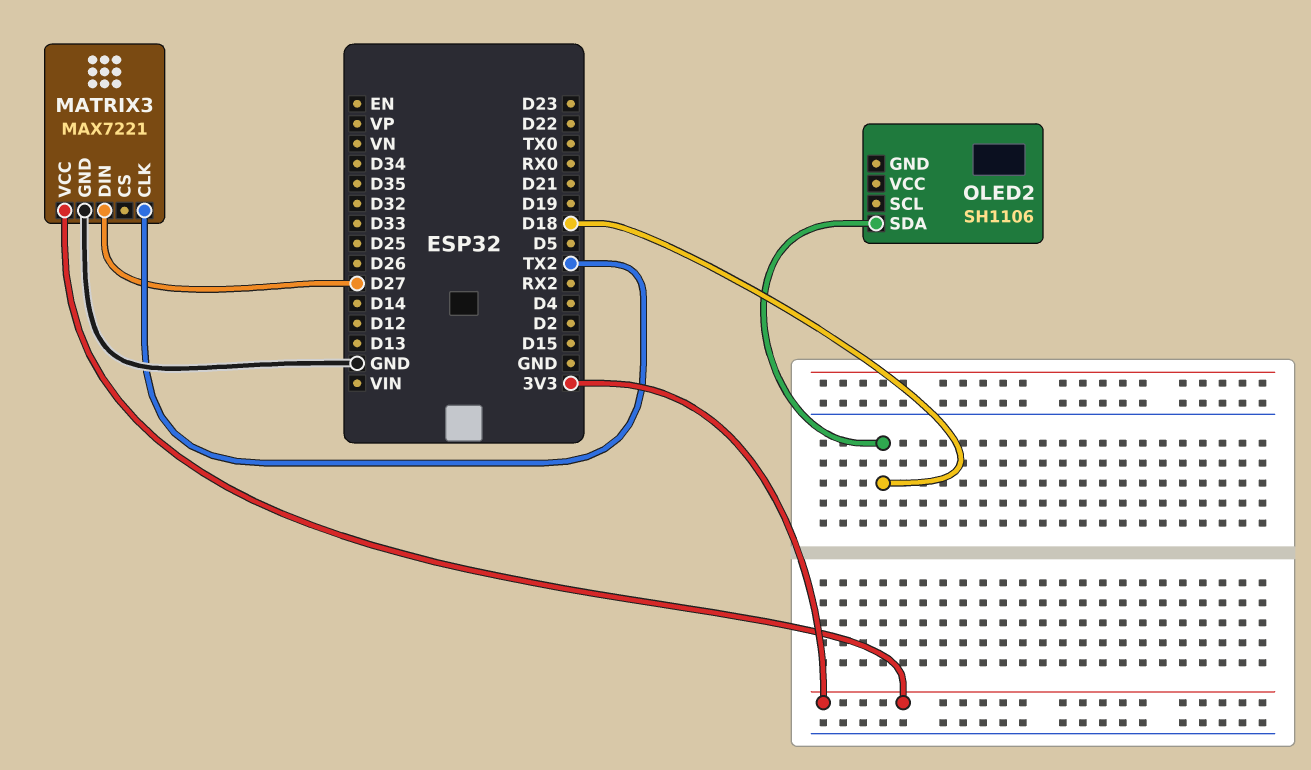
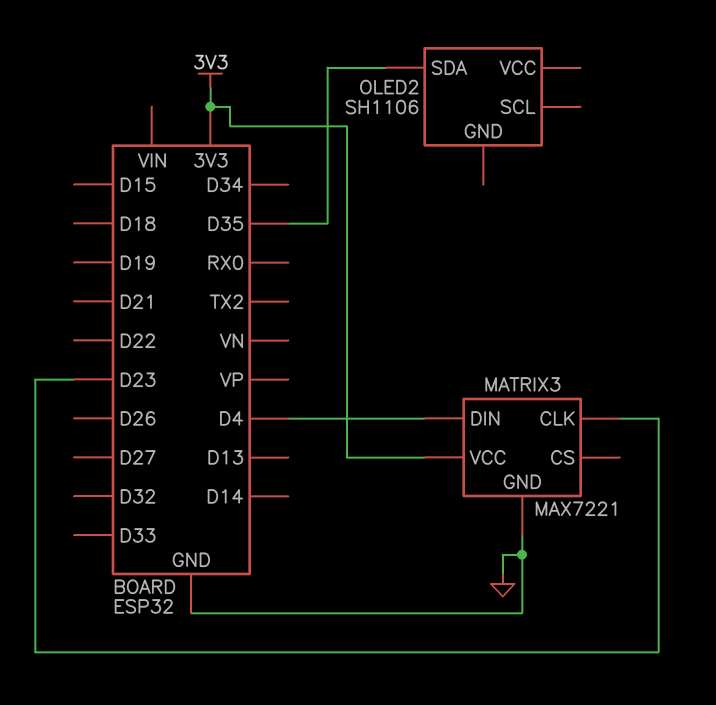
MATRIX3 pin CLK: TX2 -> D23
MATRIX3 pin DIN: D27 -> D4
OLED2 pin SDA: D18 -> D35

